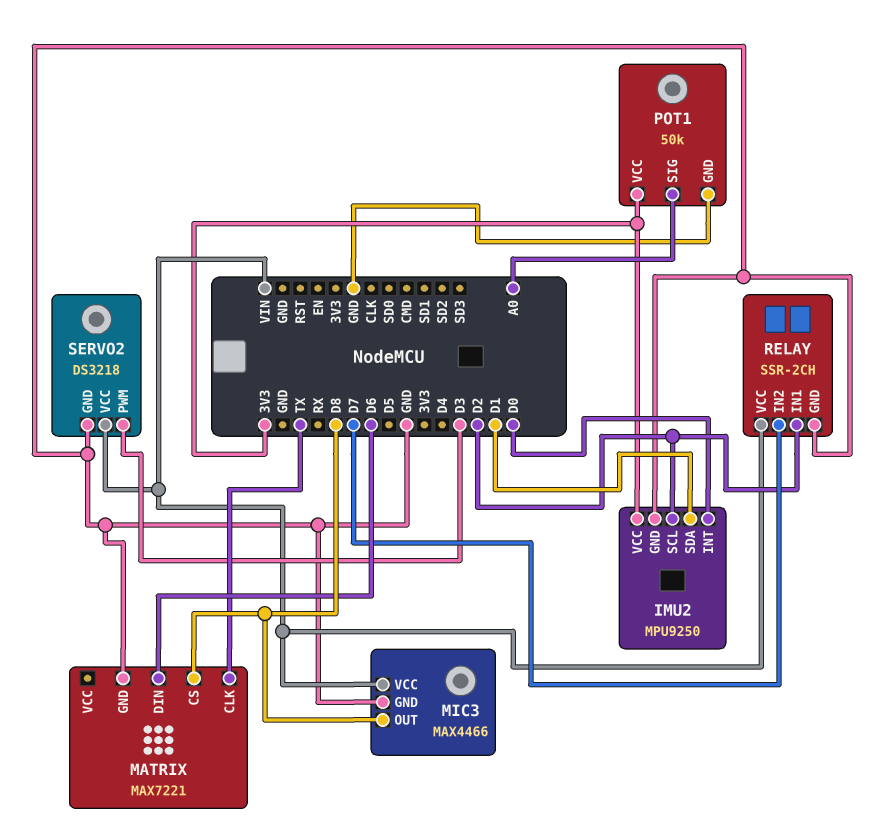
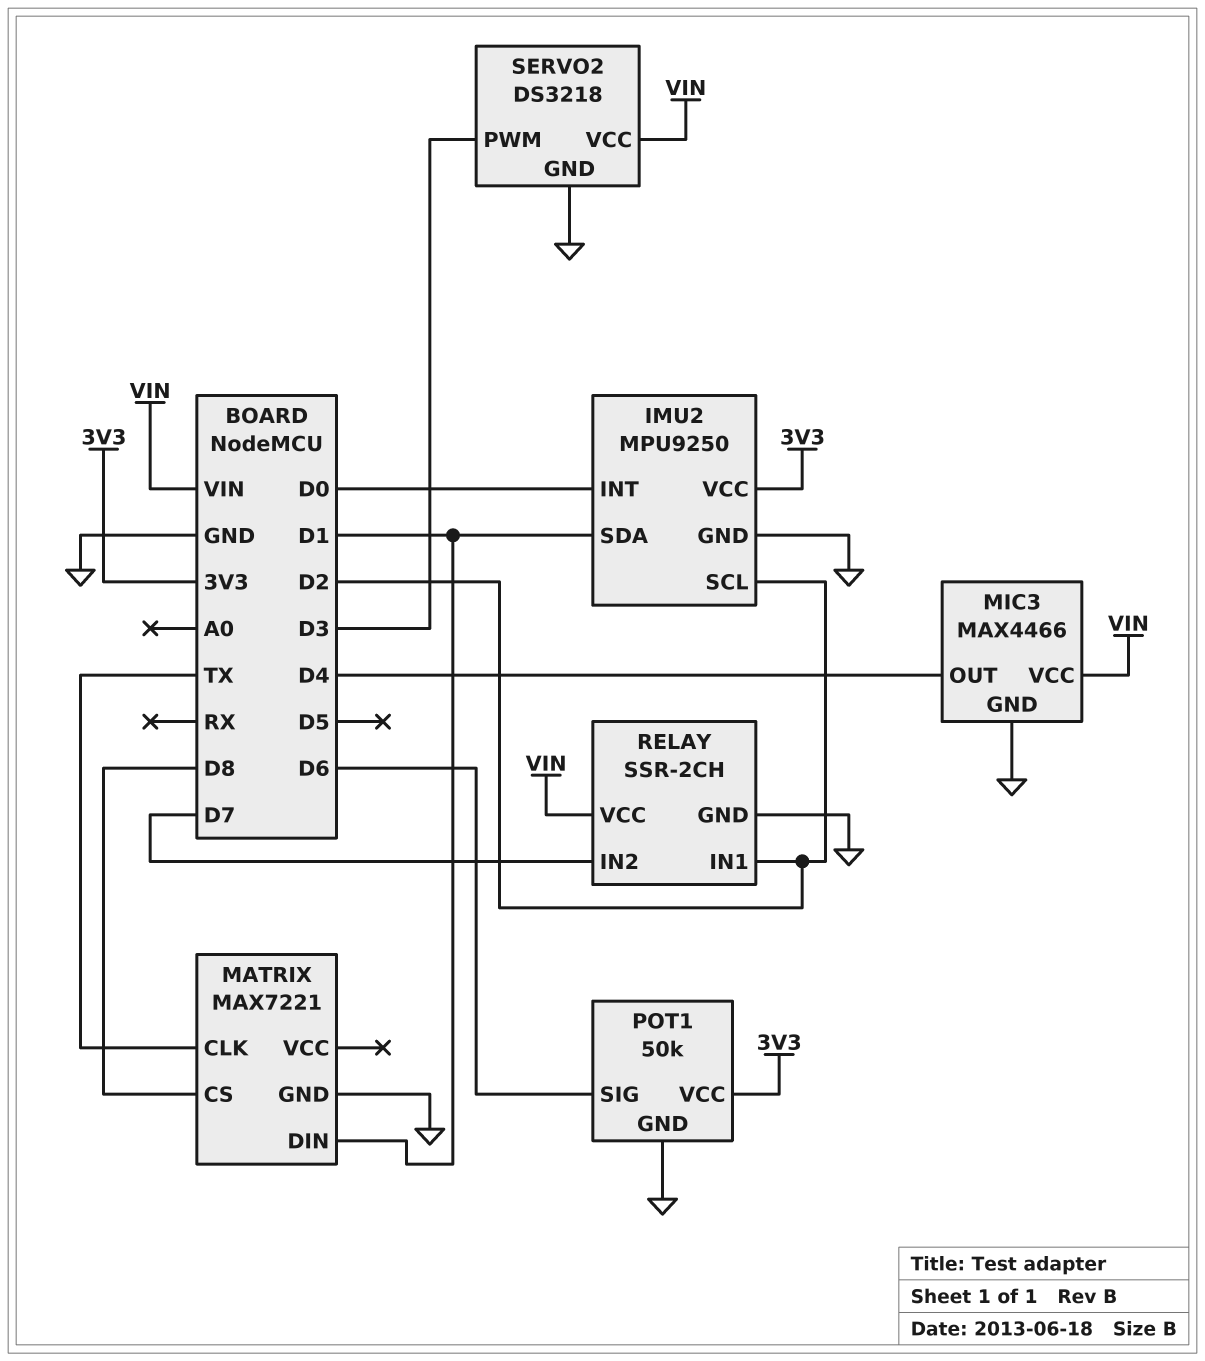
MATRIX pin DIN: D6 -> D1
MIC3 pin OUT: D8 -> D4
POT1 pin SIG: A0 -> D6

